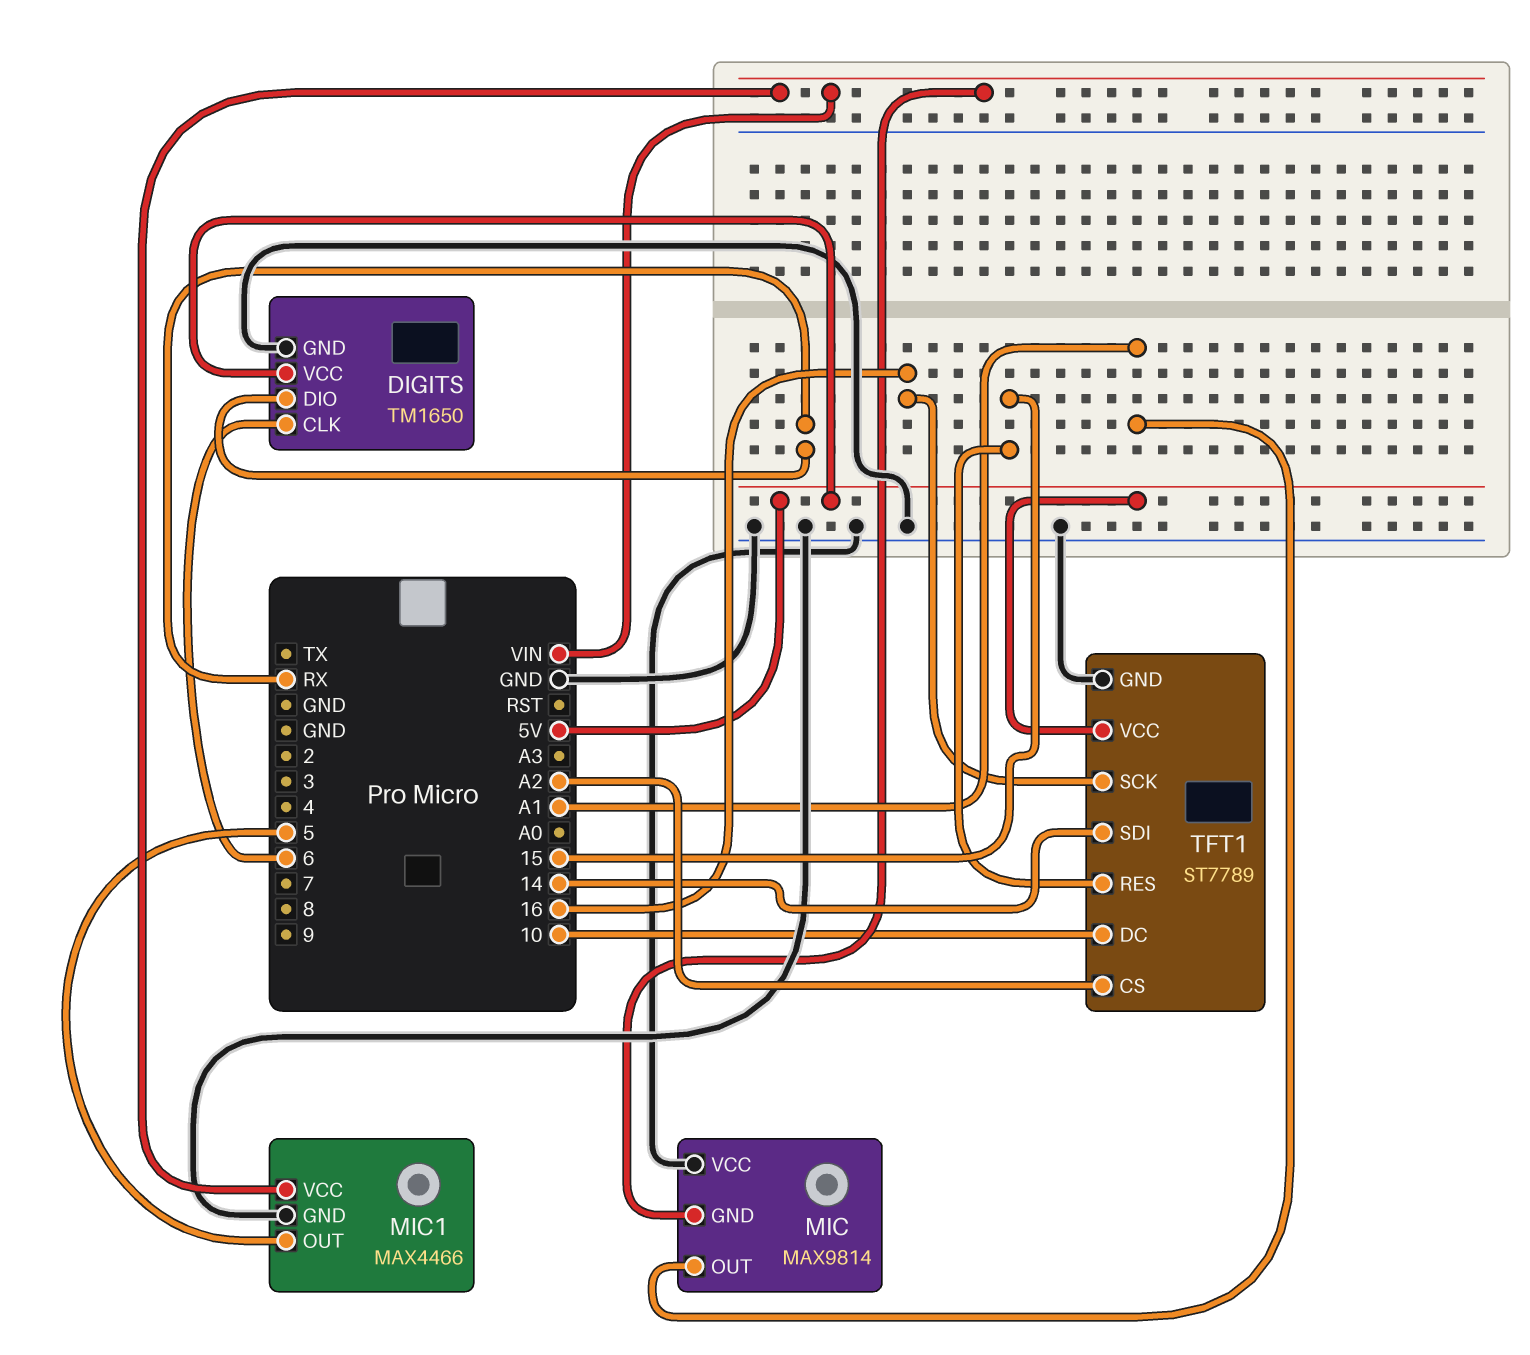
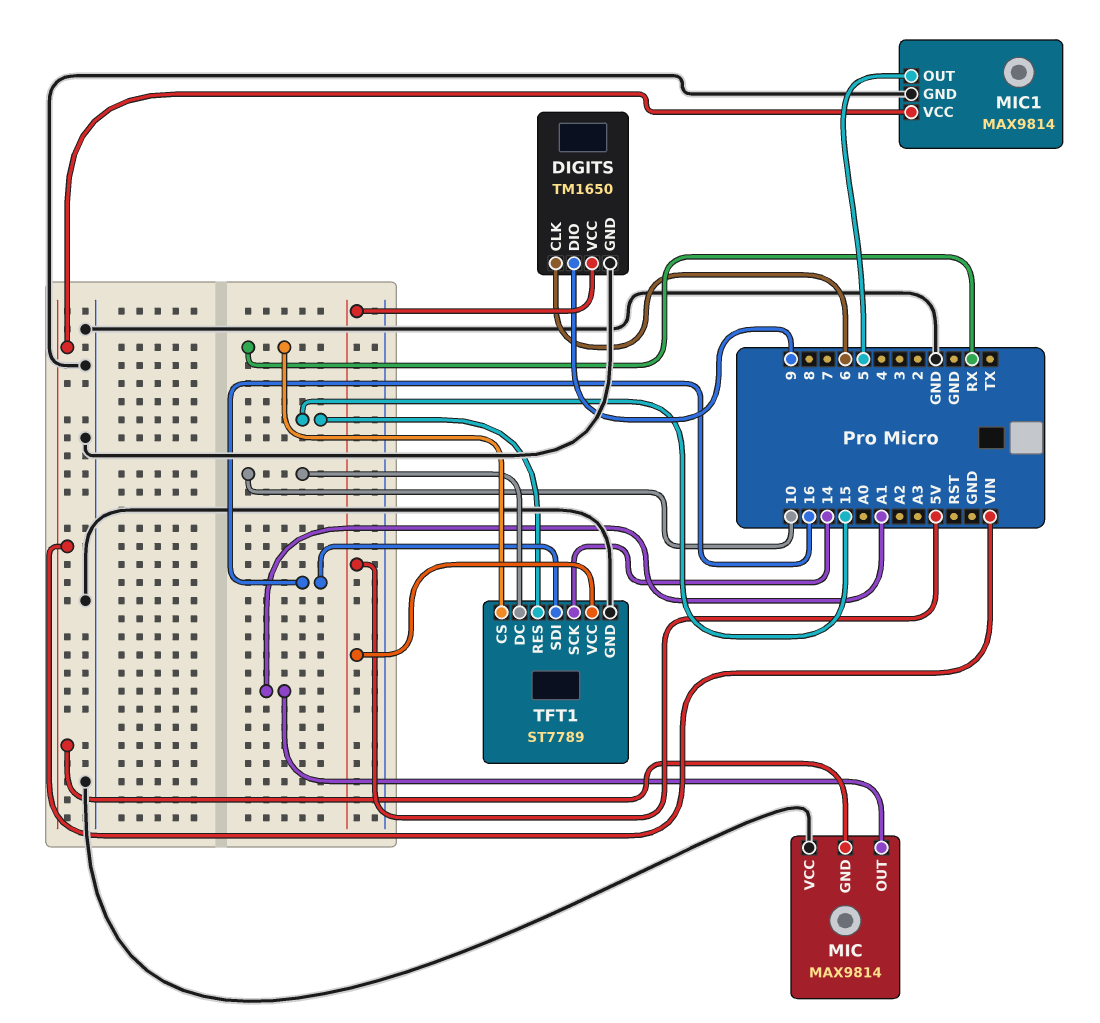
DIGITS pin DIO: RX -> 9
MIC1: MAX4466 -> MAX9814
TFT1 pin CS: A2 -> RX
TFT1 pin SCK: 16 -> 14
TFT1 pin SDI: 14 -> 16

